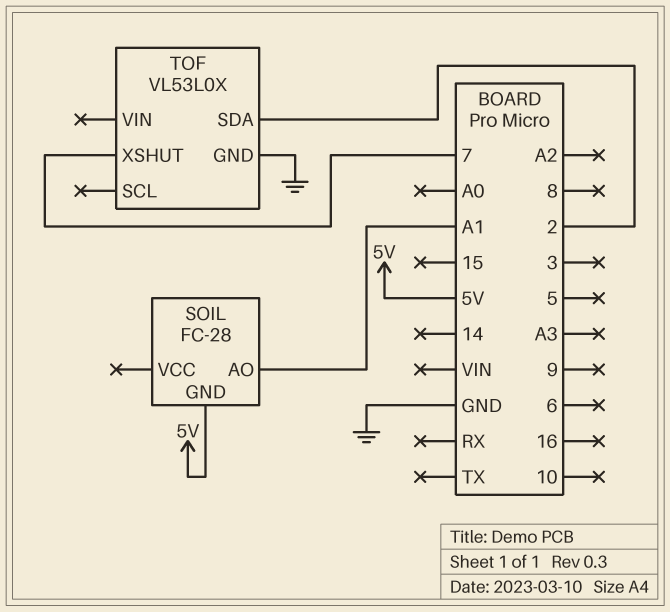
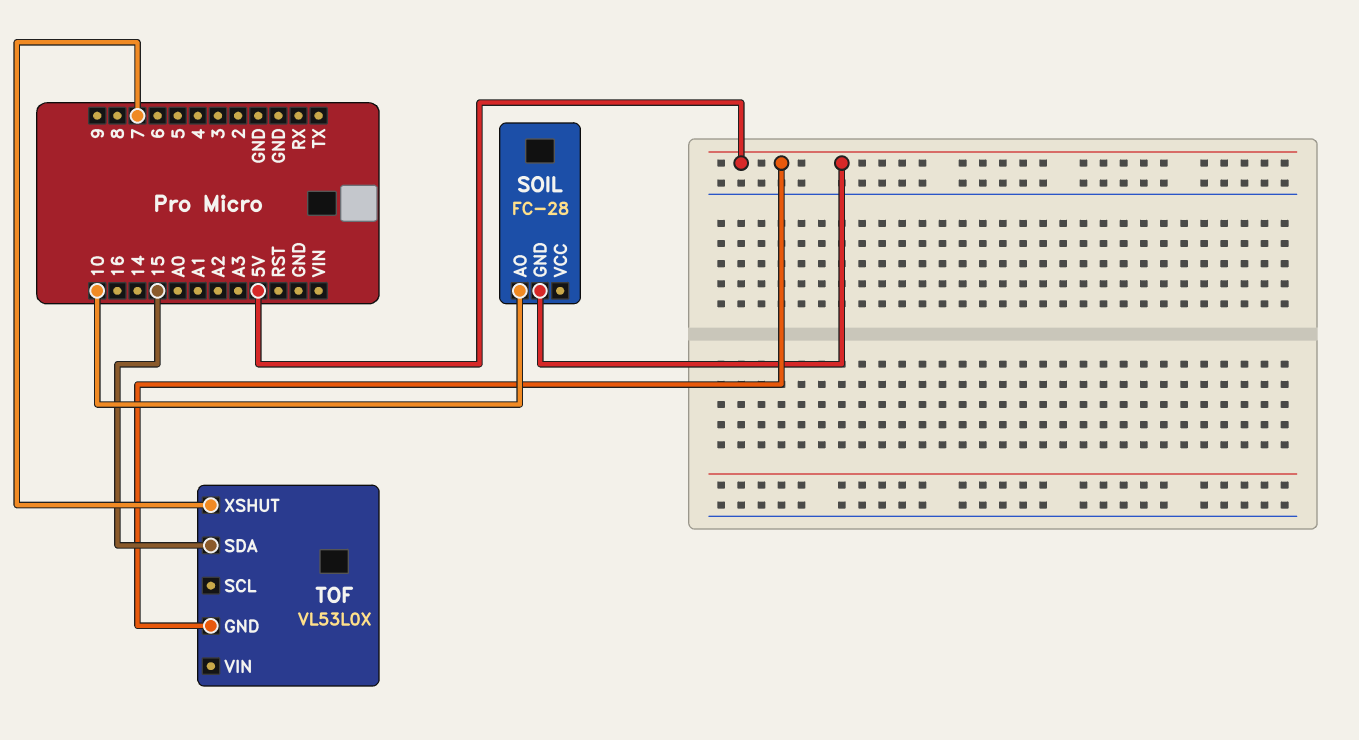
SOIL pin AO: A1 -> 10
TOF pin GND: GND -> 5V
TOF pin SDA: 2 -> 15

